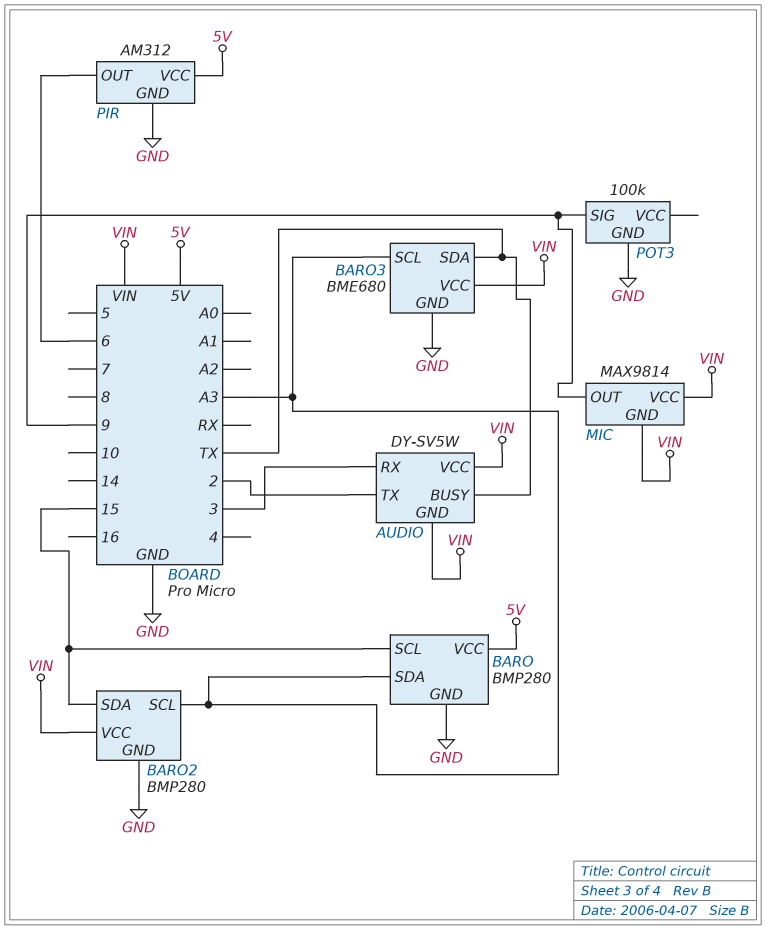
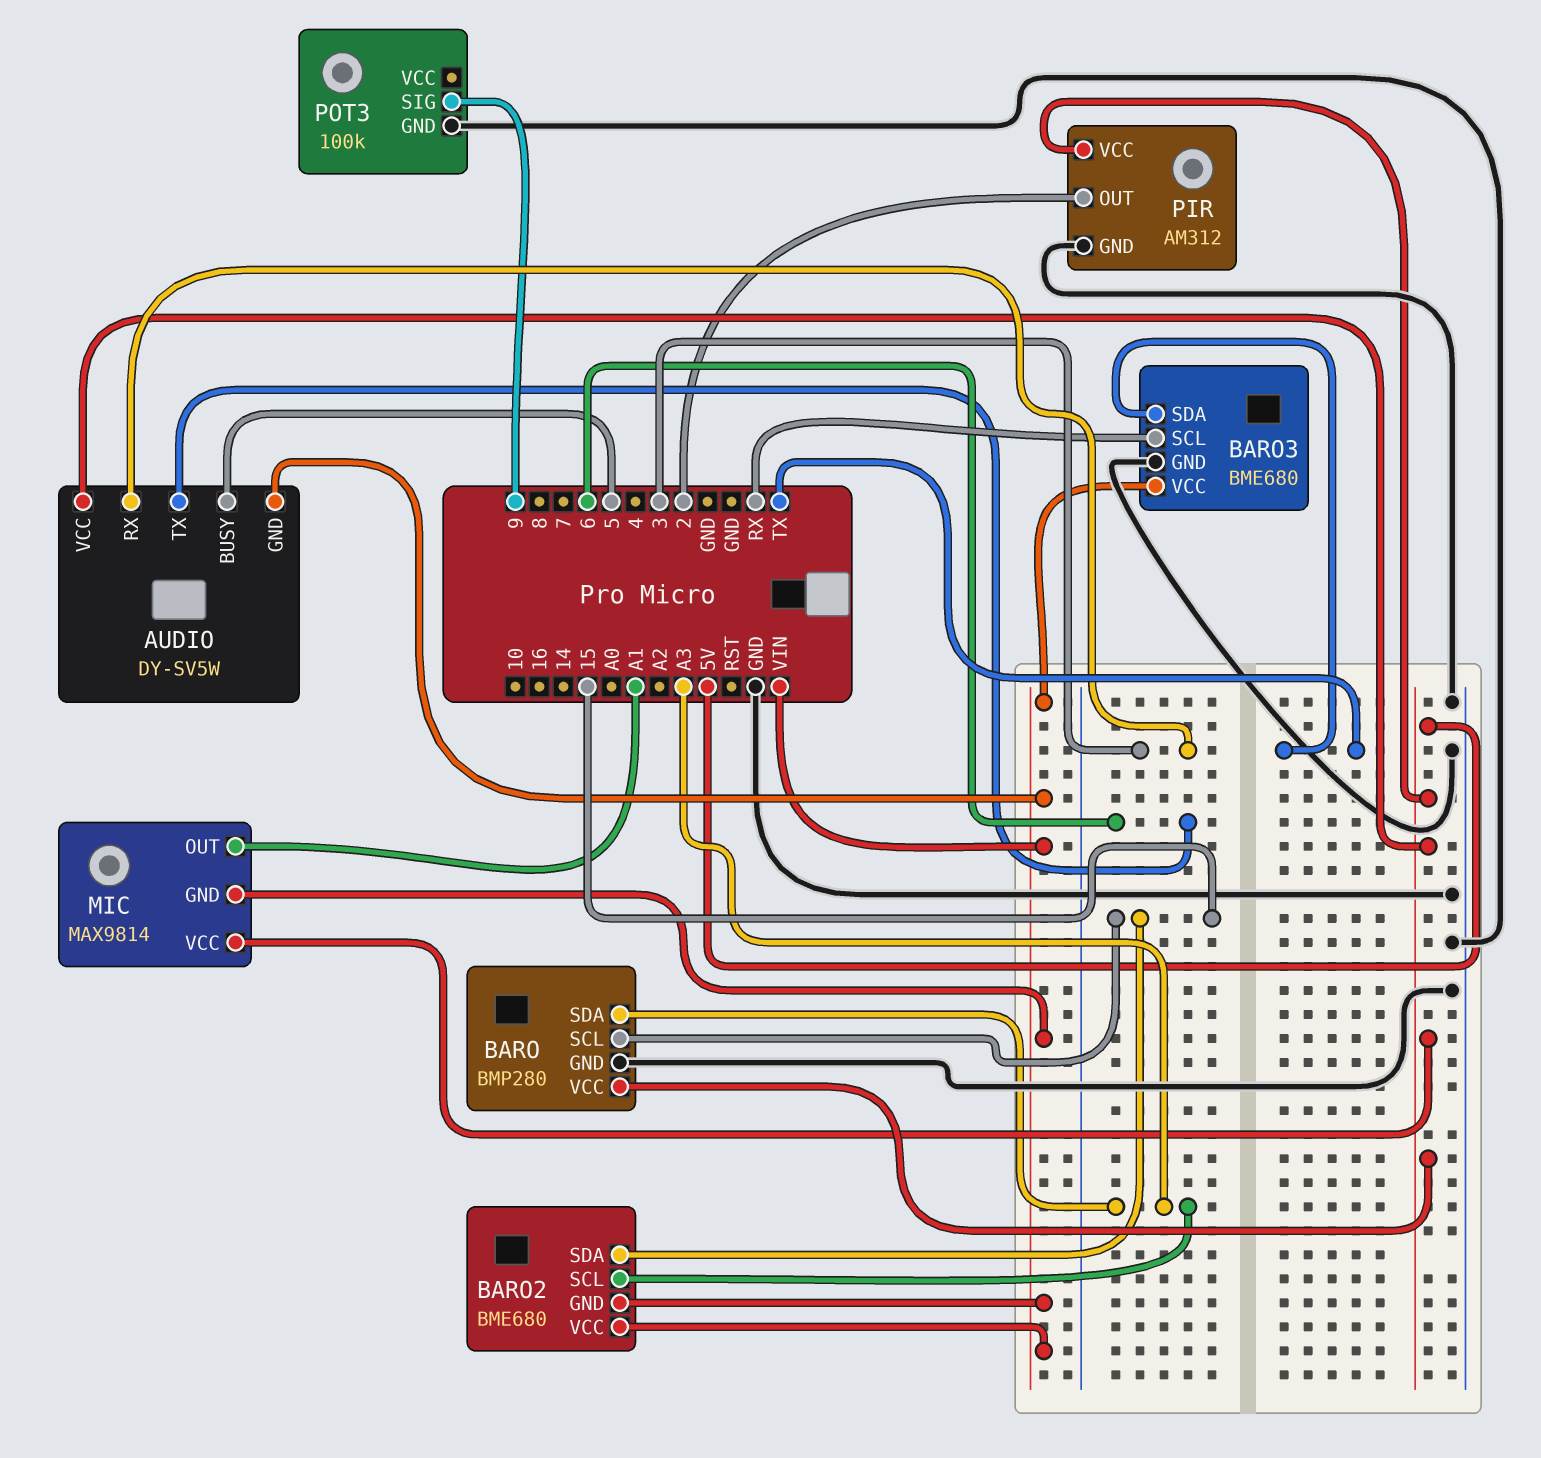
AUDIO pin BUSY: TX -> 5
AUDIO pin TX: 2 -> 6
AUDIO pin VCC: VIN -> 5V
BARO2: BMP280 -> BME680
BARO2 pin GND: GND -> VIN
BARO3 pin SCL: A3 -> RX
MIC pin OUT: 9 -> A1
MIC pin VCC: VIN -> 5V
PIR pin OUT: 6 -> 2

